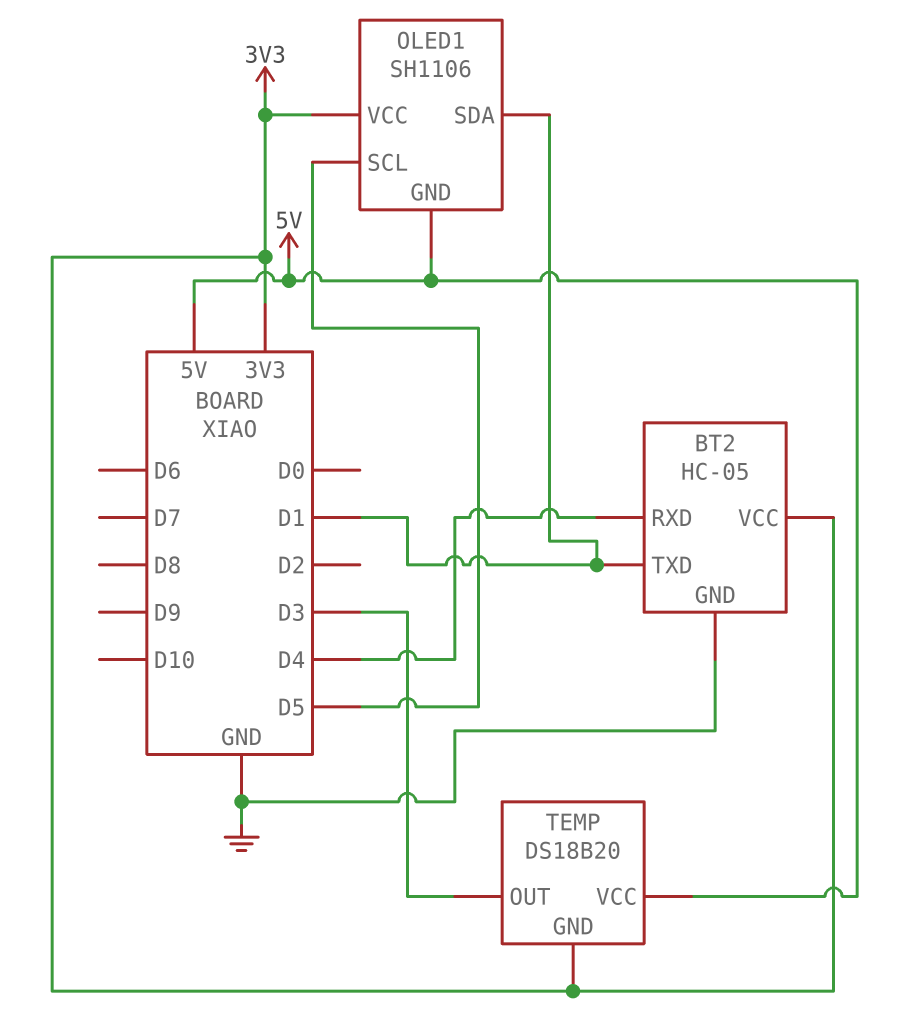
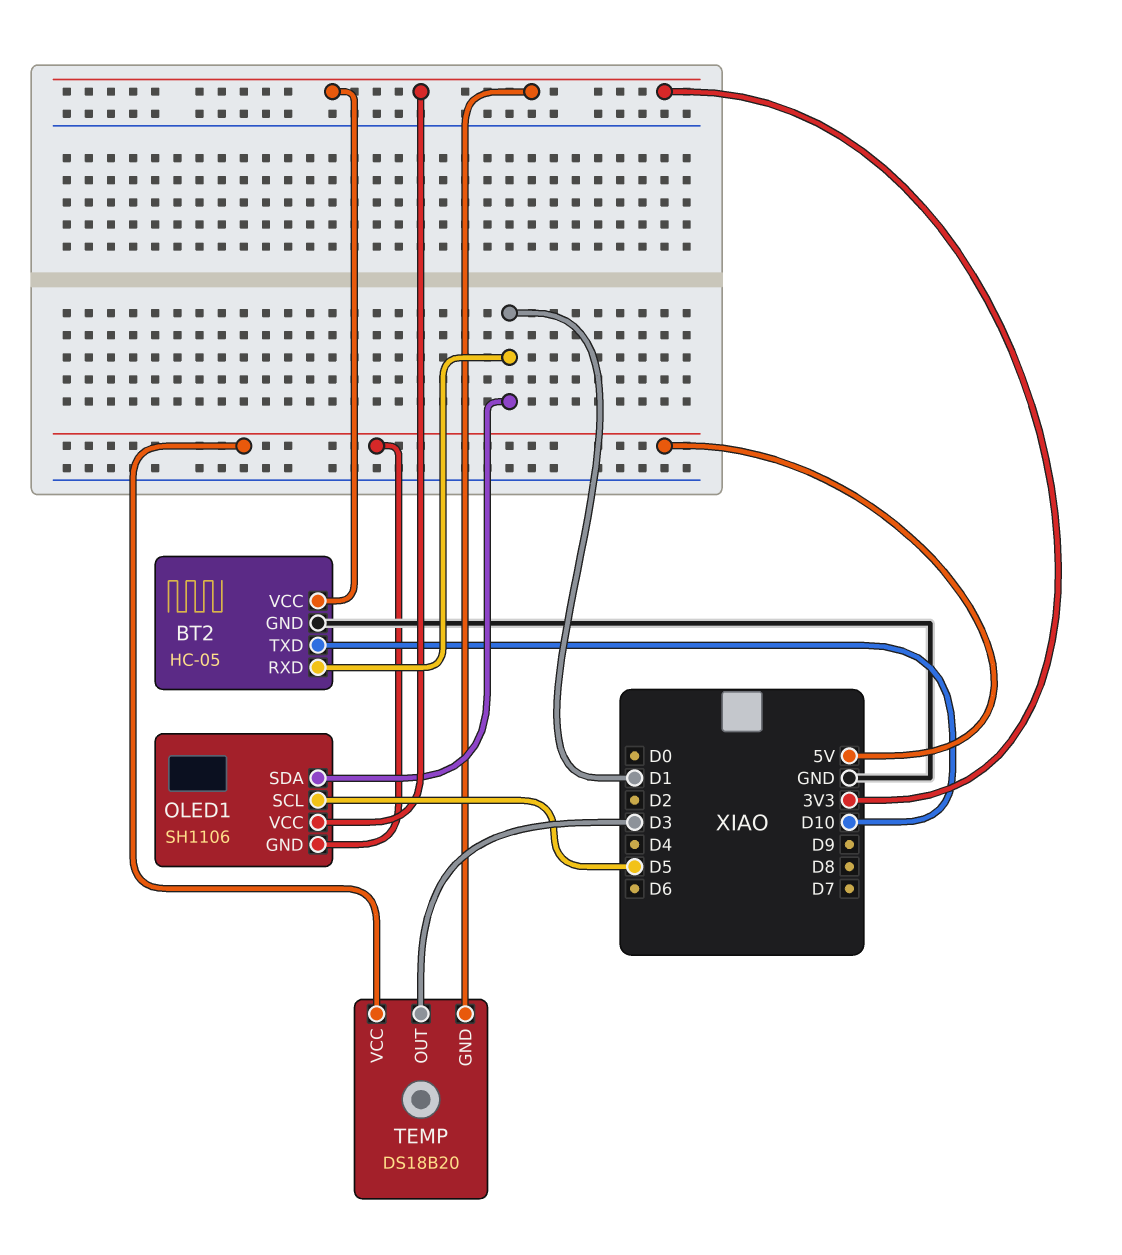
BT2 pin RXD: D4 -> D1
BT2 pin TXD: D1 -> D10

